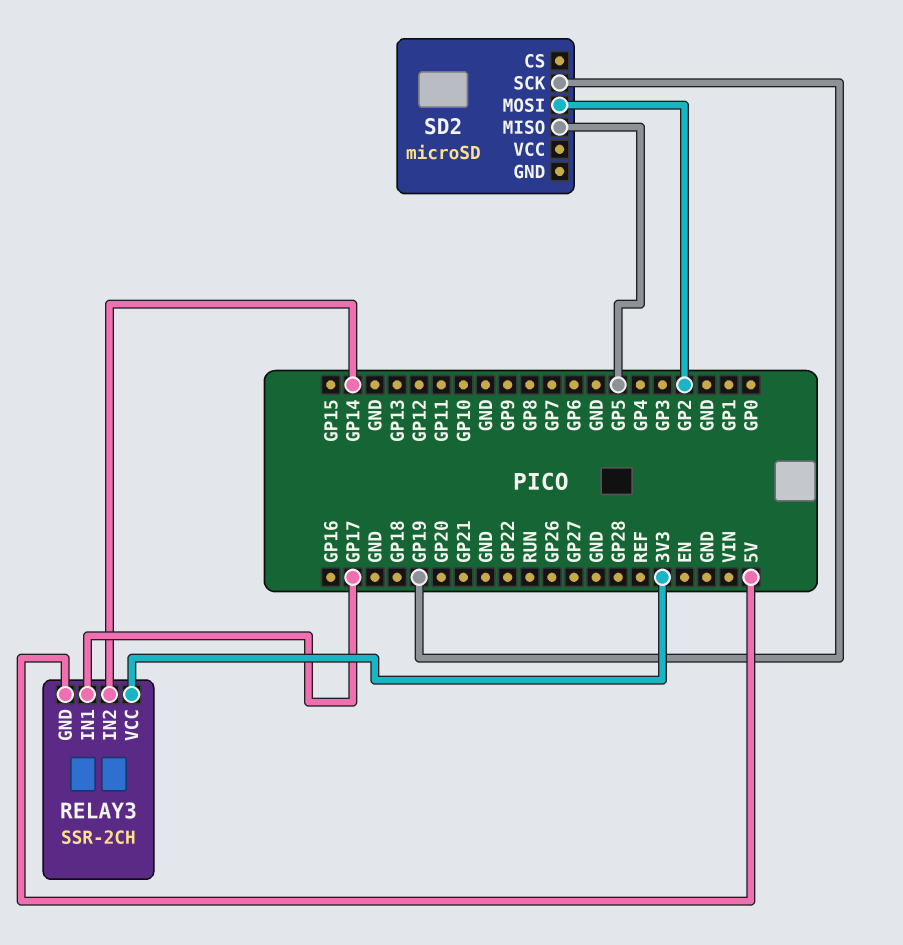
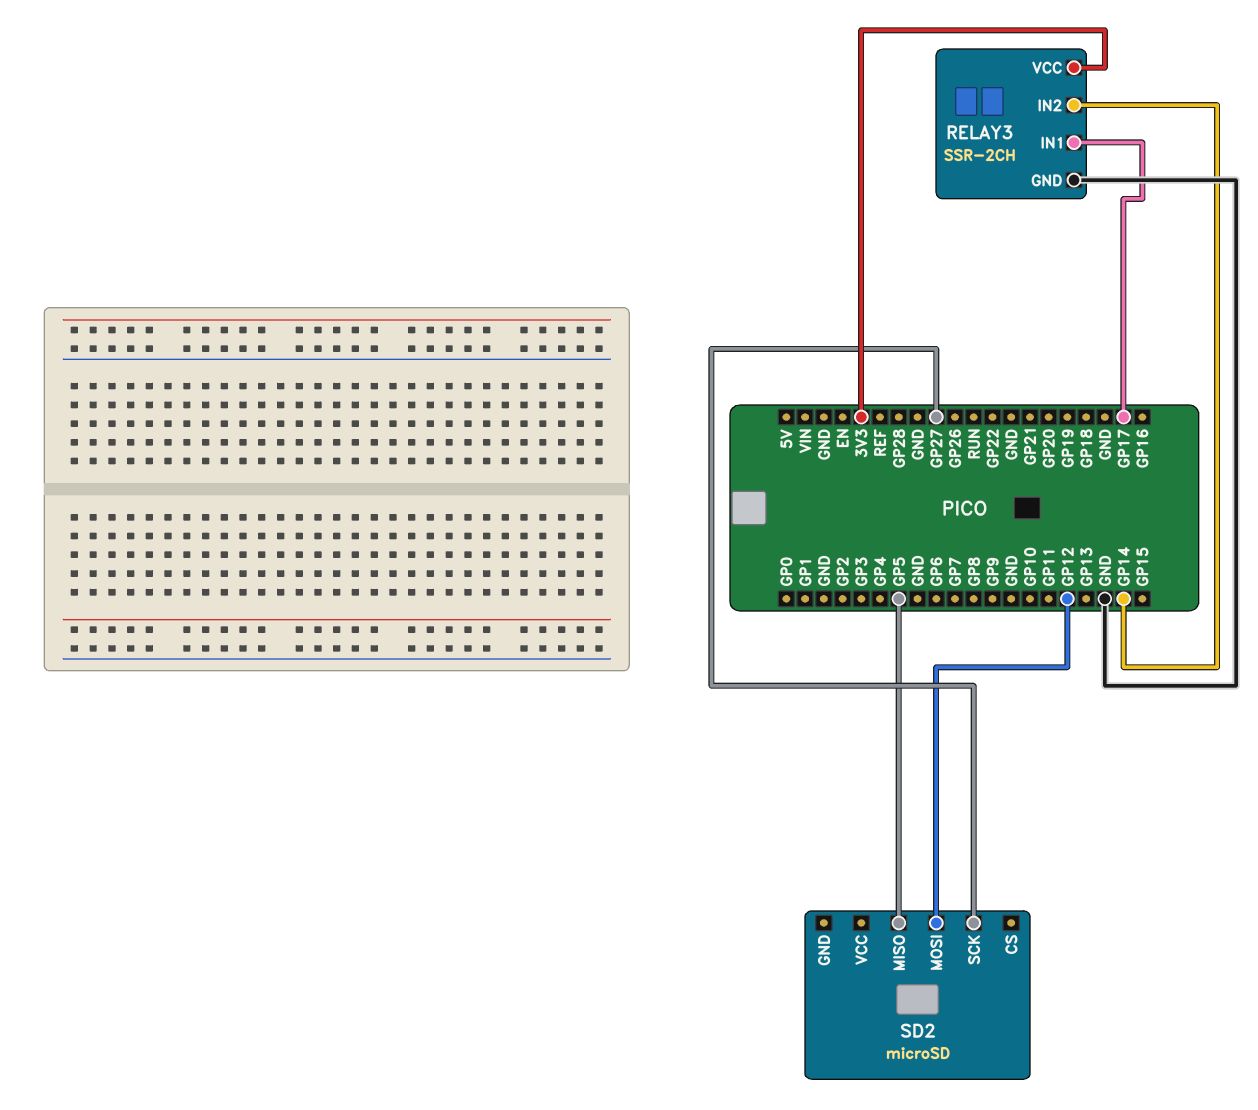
RELAY3 pin GND: 5V -> GND
SD2 pin MOSI: GP2 -> GP12
SD2 pin SCK: GP19 -> GP27

